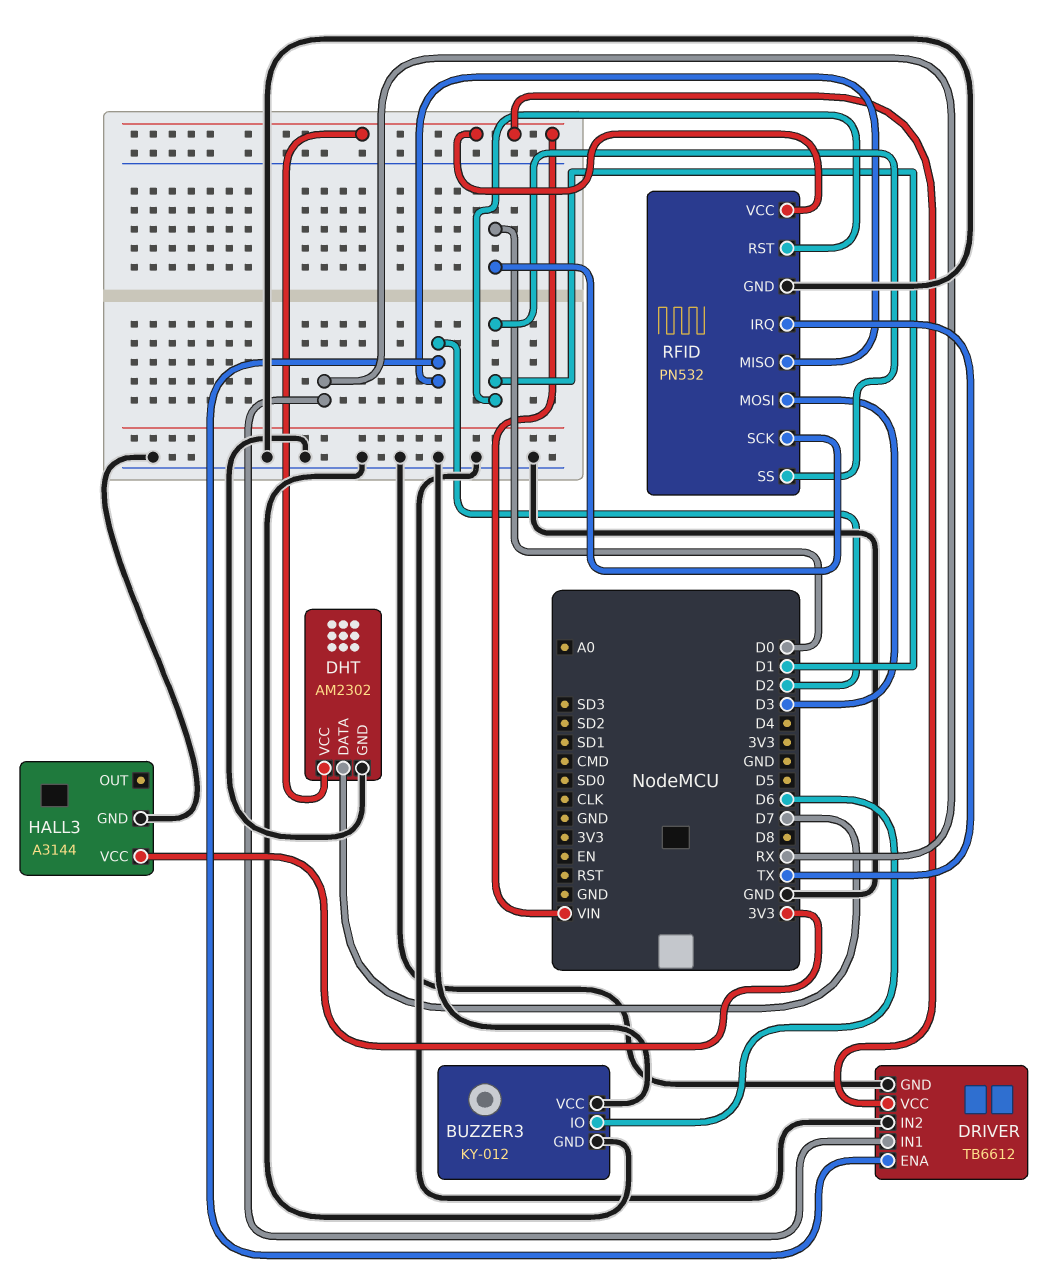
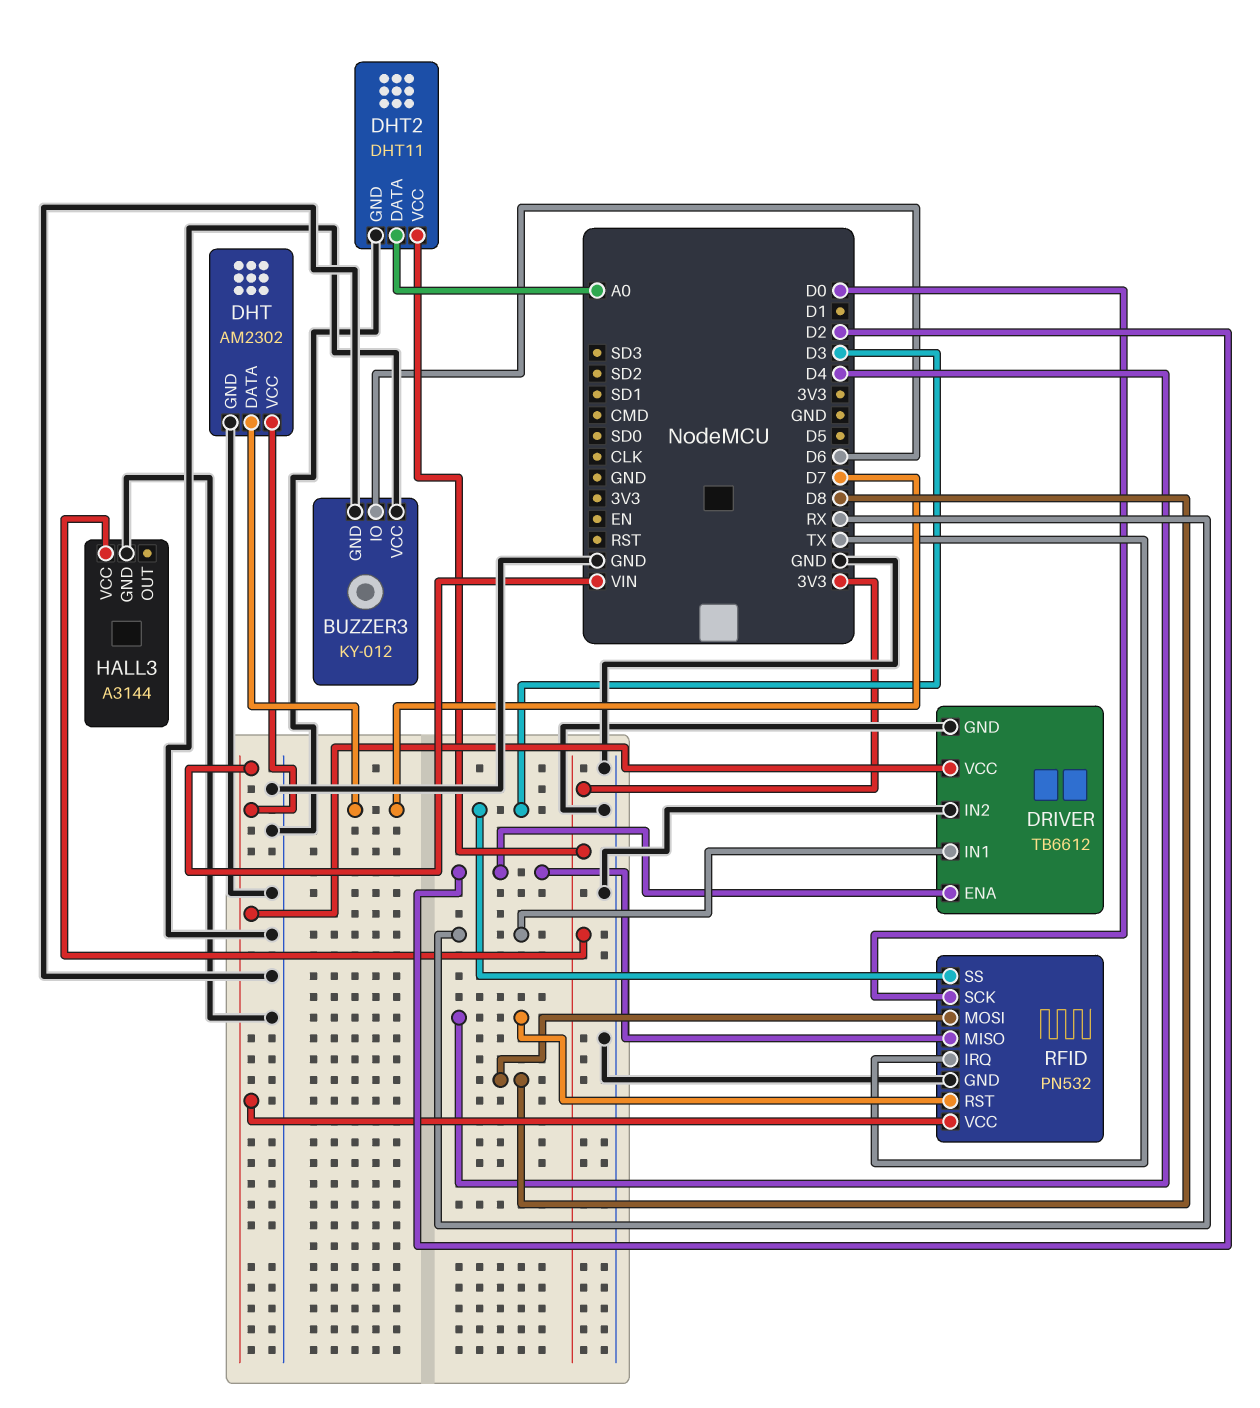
DHT2: none -> DHT11
DHT2 pin DATA: none -> A0
DHT2 pin GND: none -> GND
DHT2 pin VCC: none -> 3V3
RFID pin MOSI: D3 -> D8
RFID pin RST: D1 -> D4
RFID pin SS: D1 -> D3

